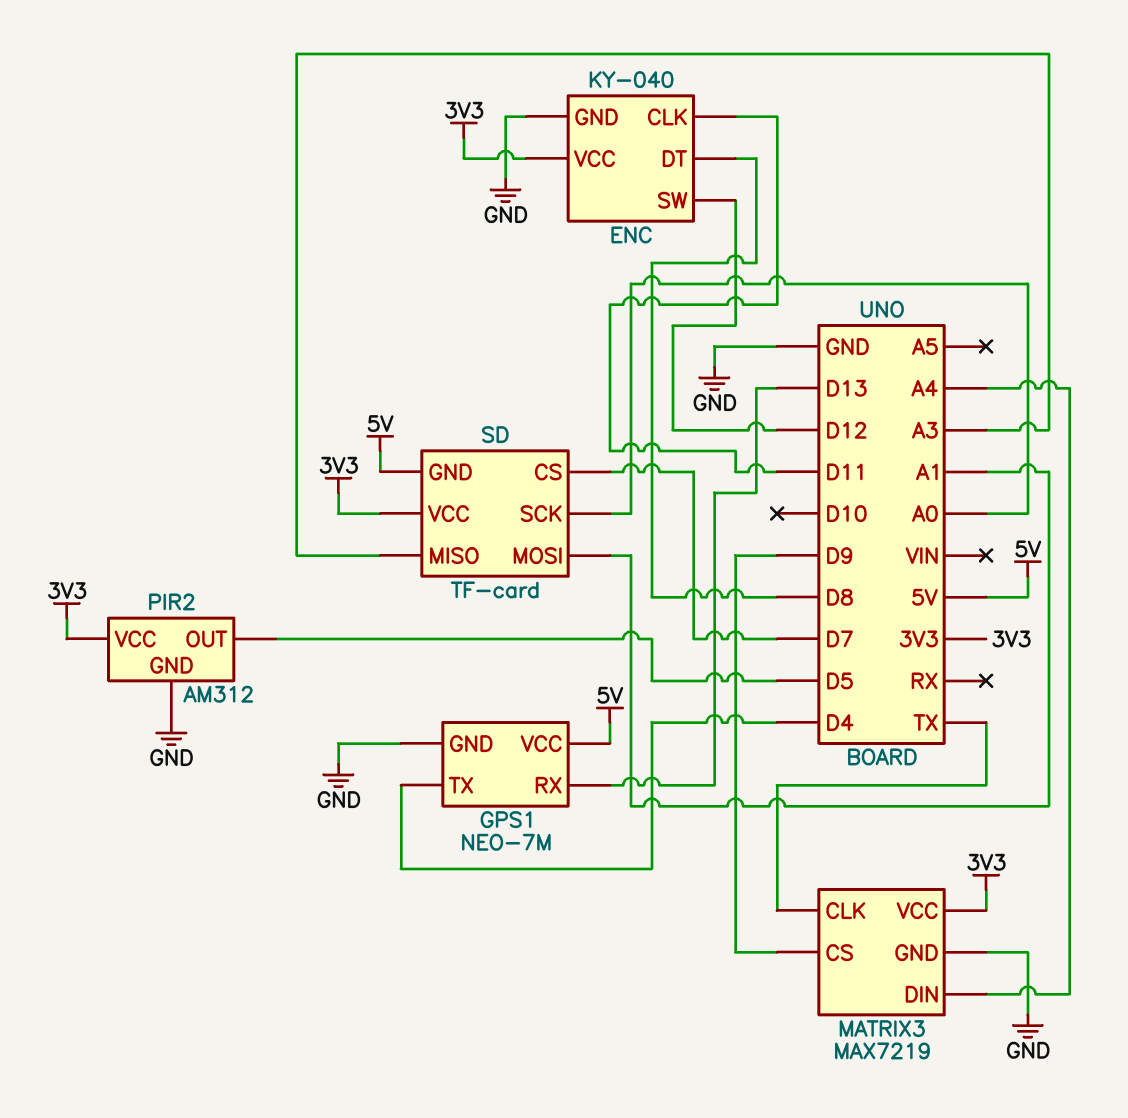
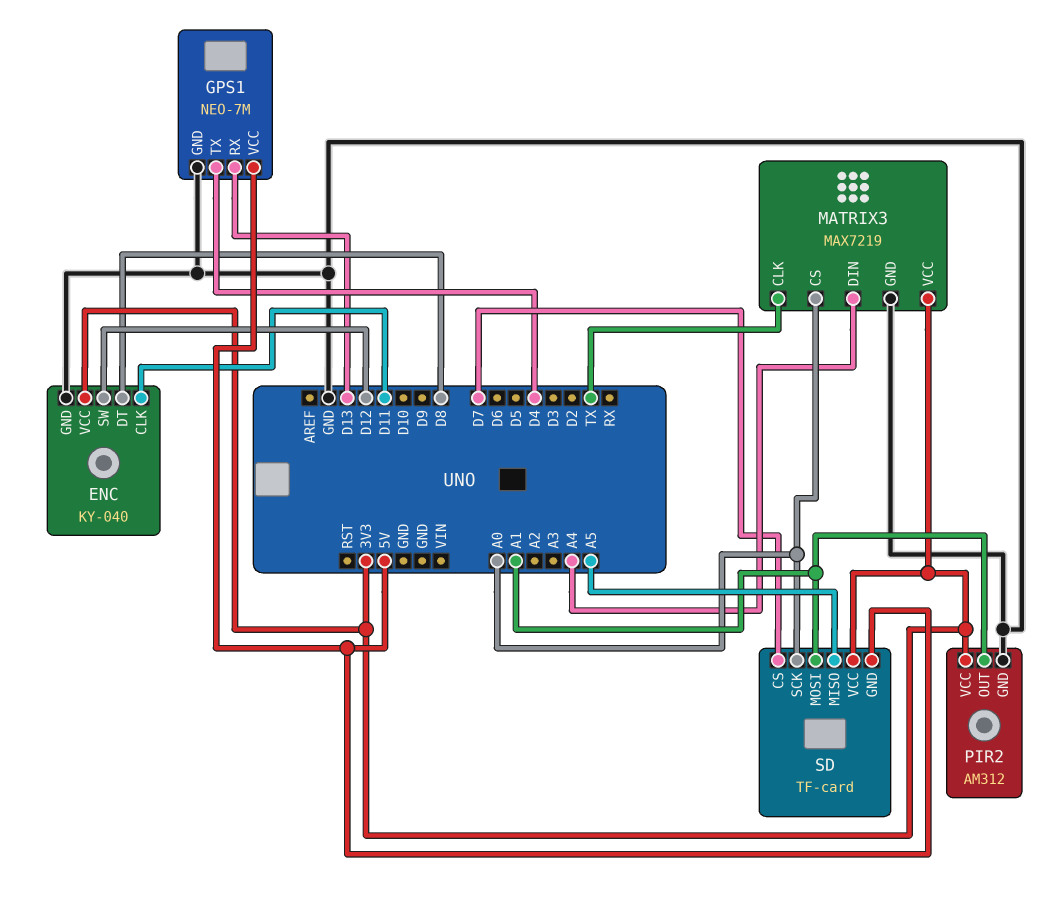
MATRIX3 pin CS: D9 -> A0
PIR2 pin OUT: D5 -> A1
SD pin MISO: A3 -> A5

